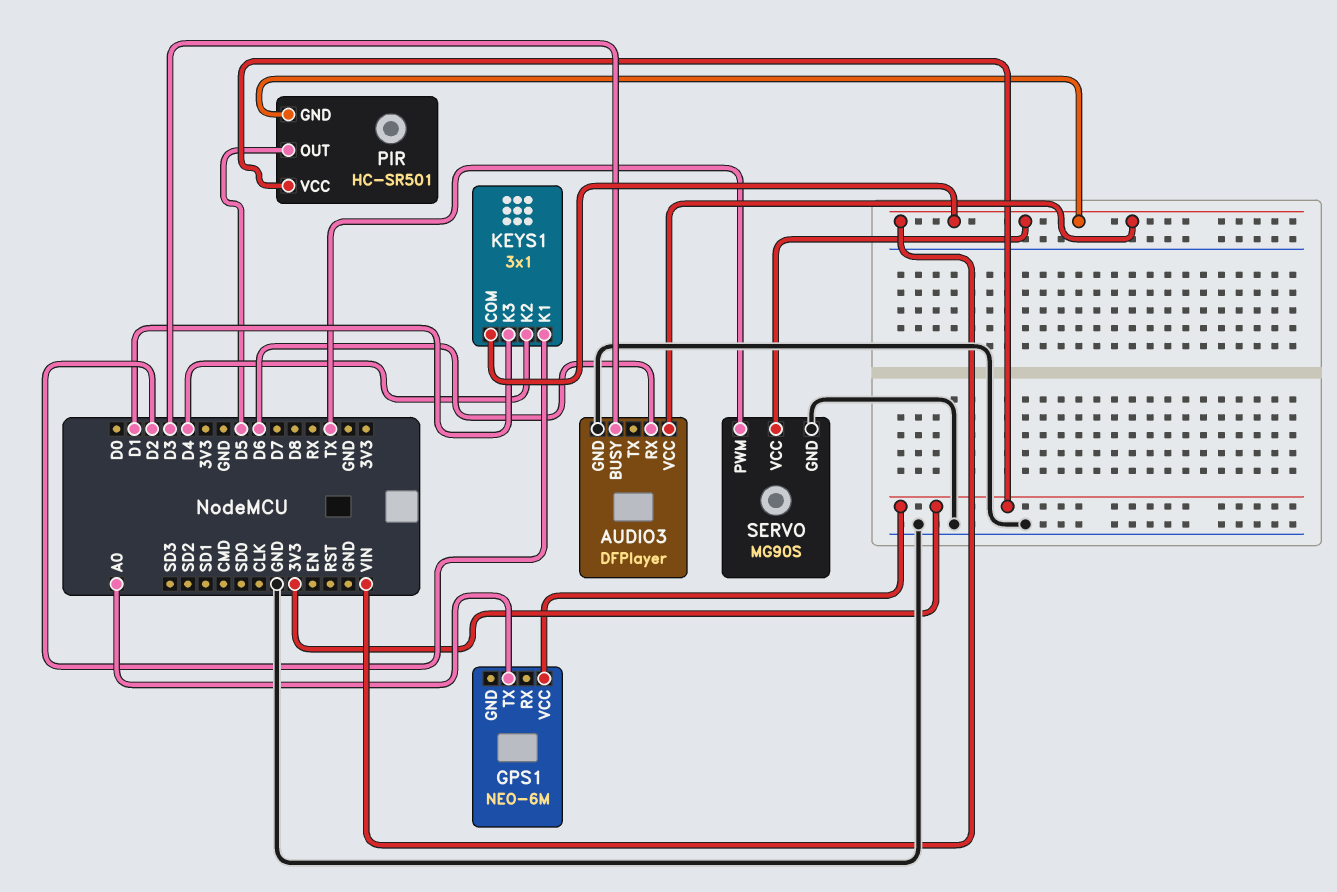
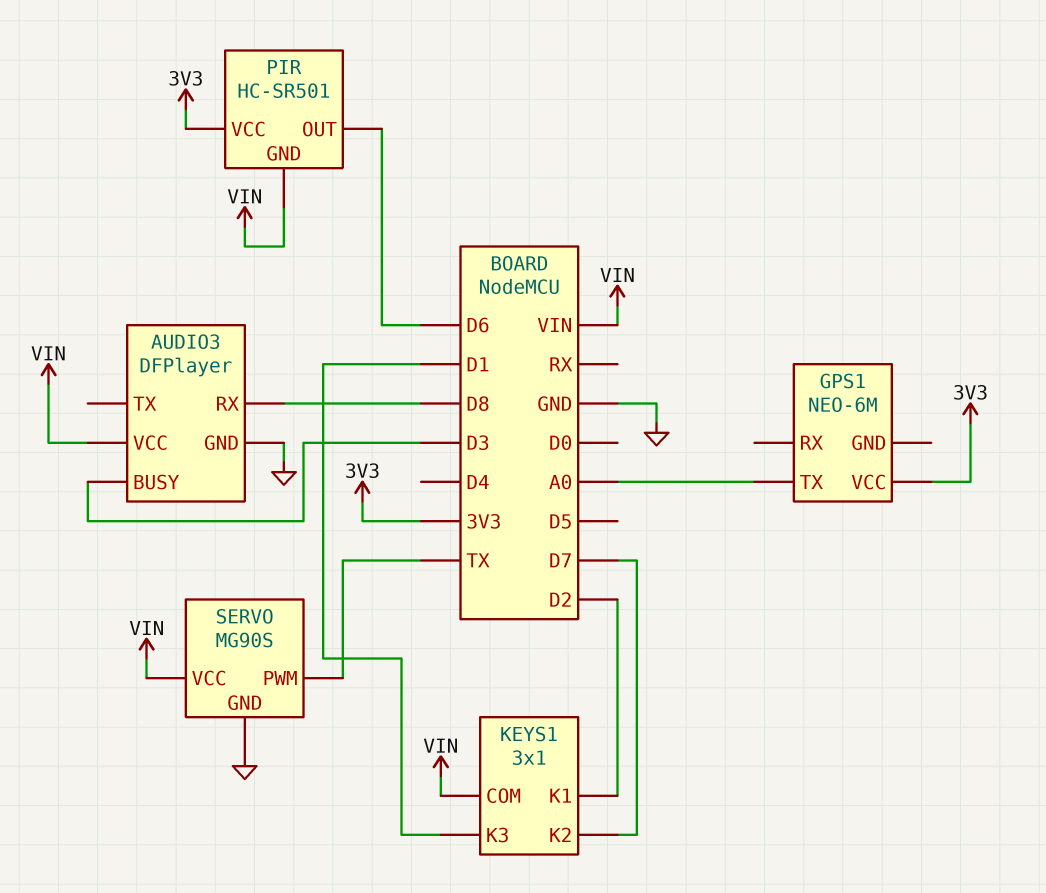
AUDIO3 pin RX: D6 -> D8
KEYS1 pin K2: D4 -> D7
PIR pin OUT: D5 -> D6

